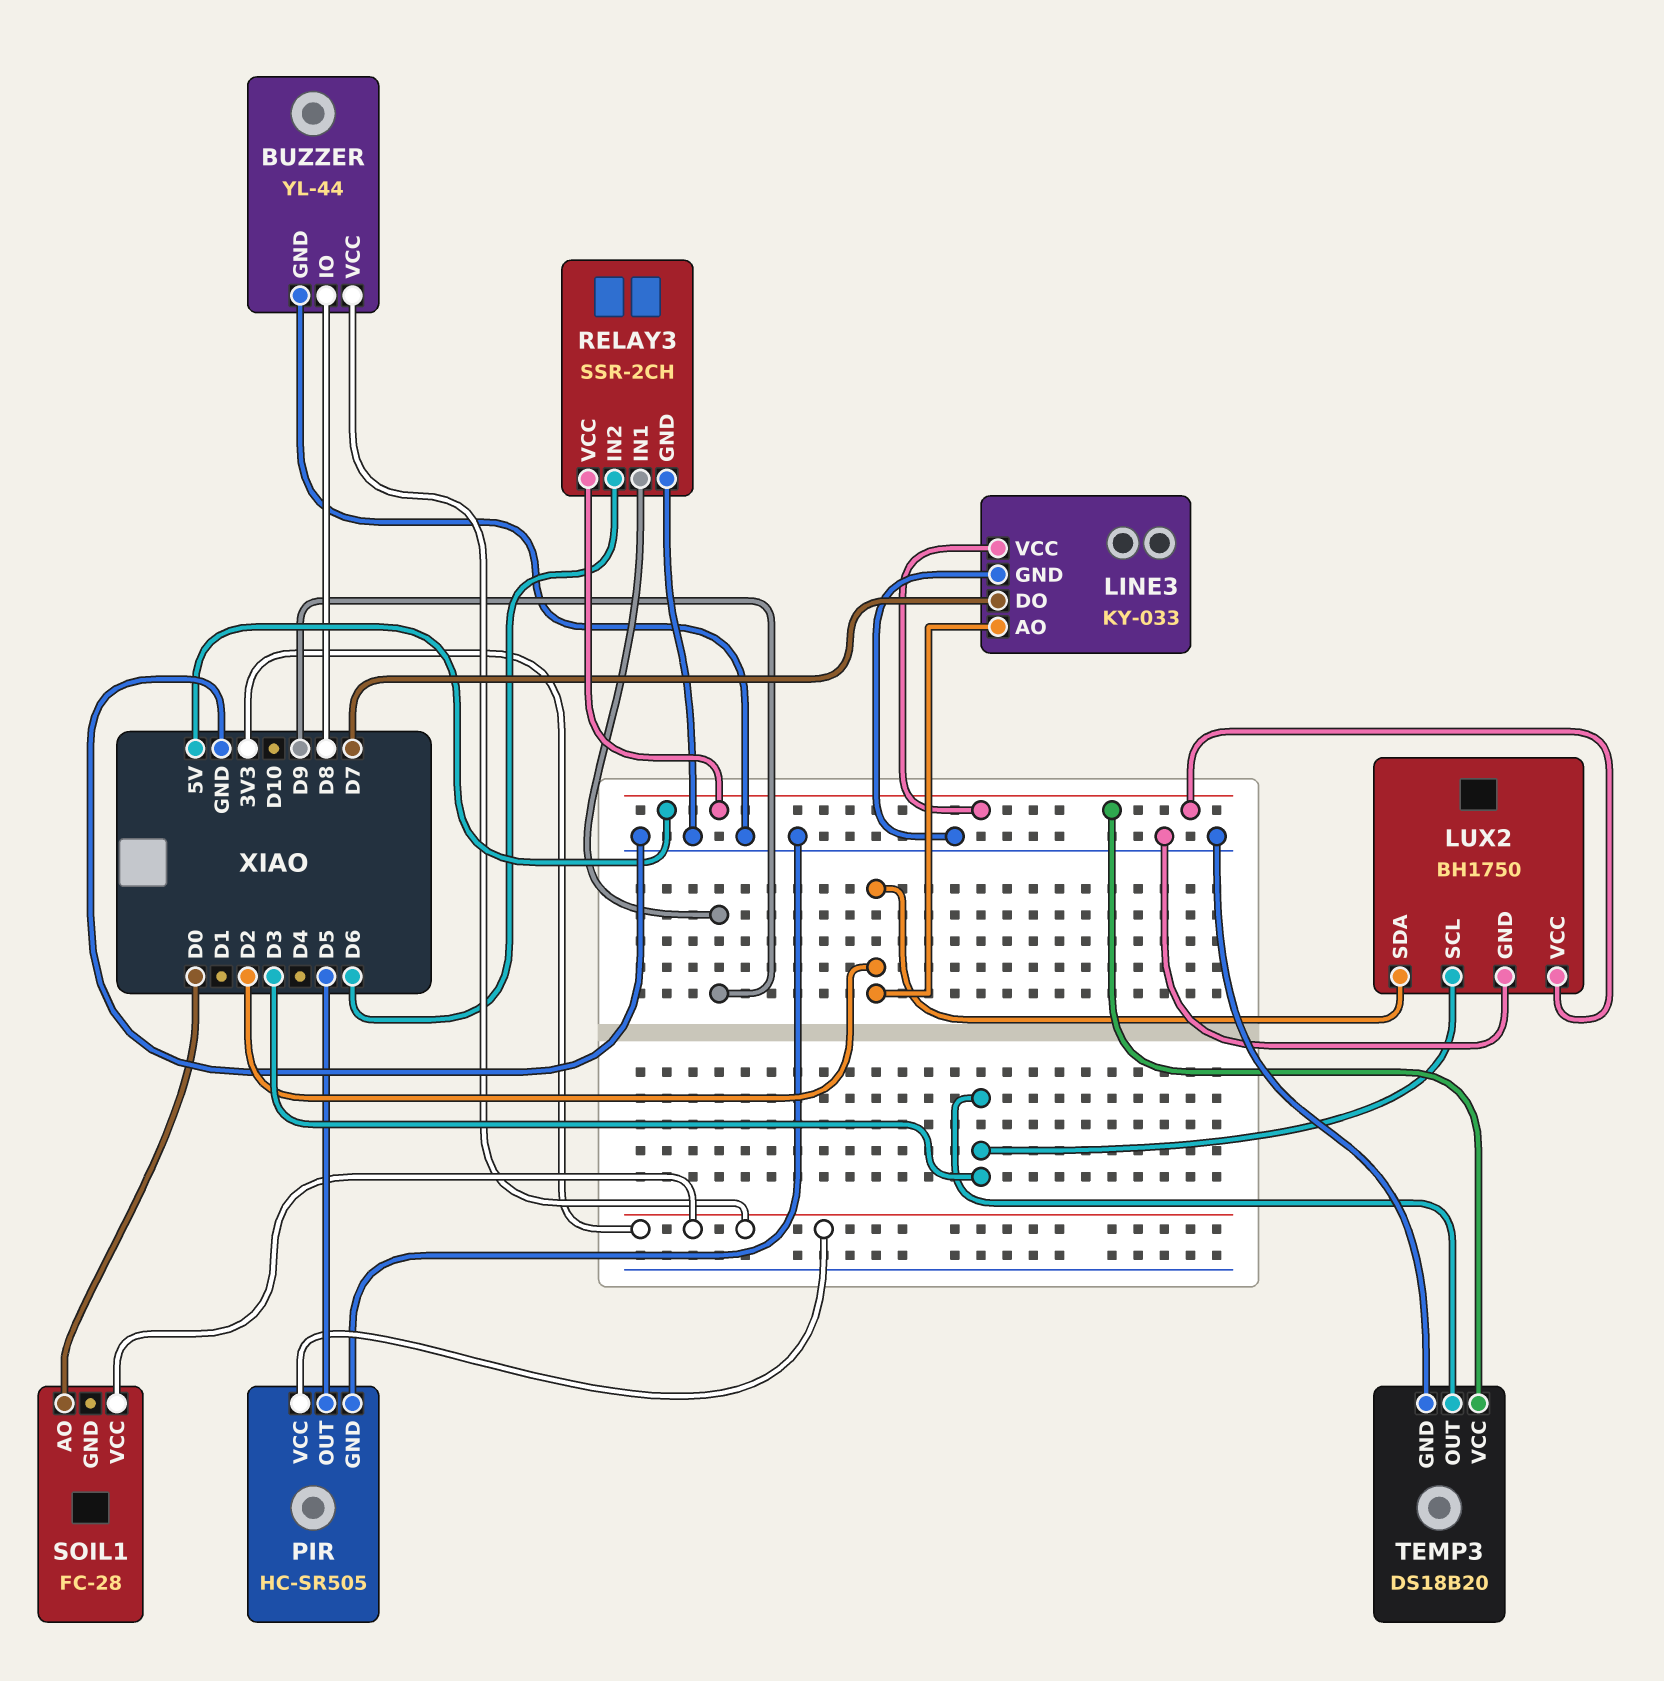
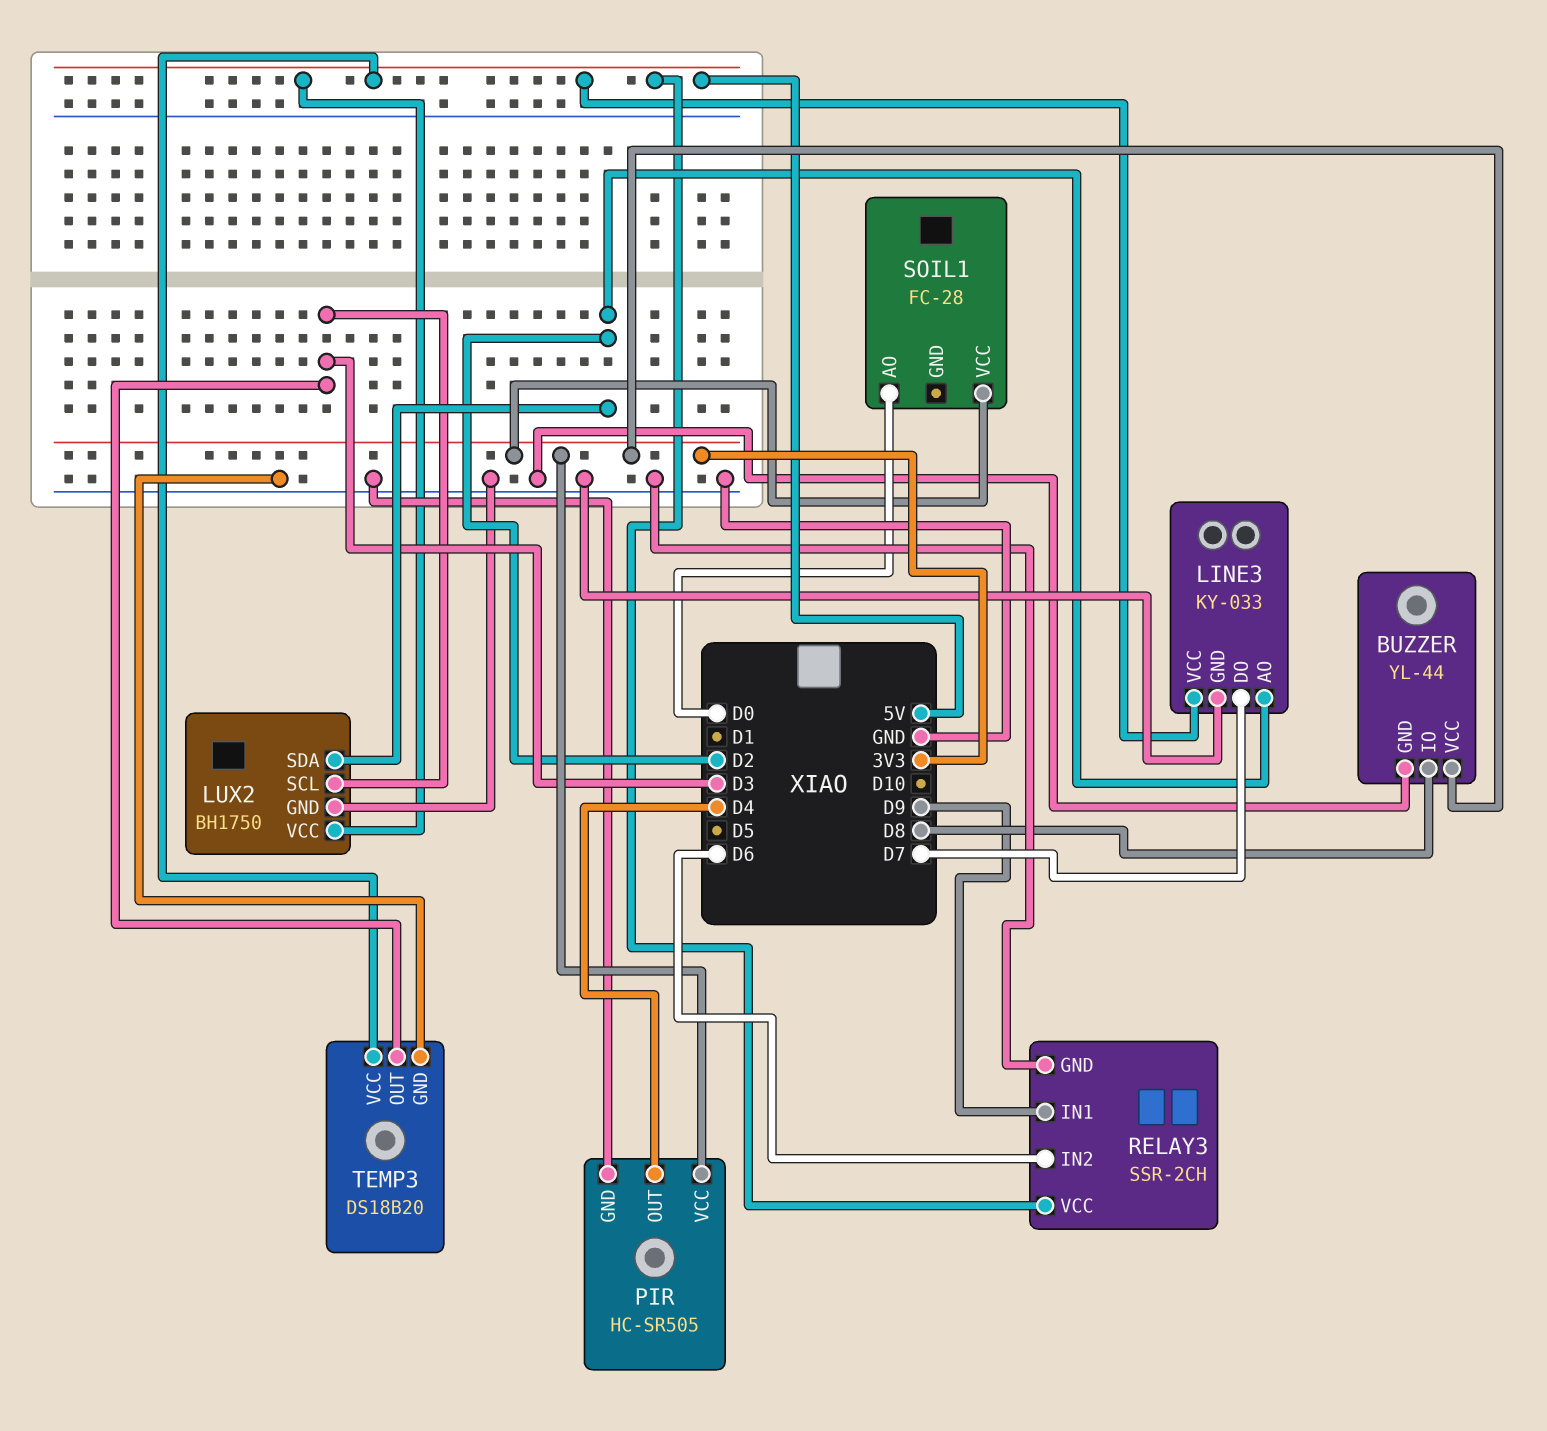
PIR pin OUT: D5 -> D4

